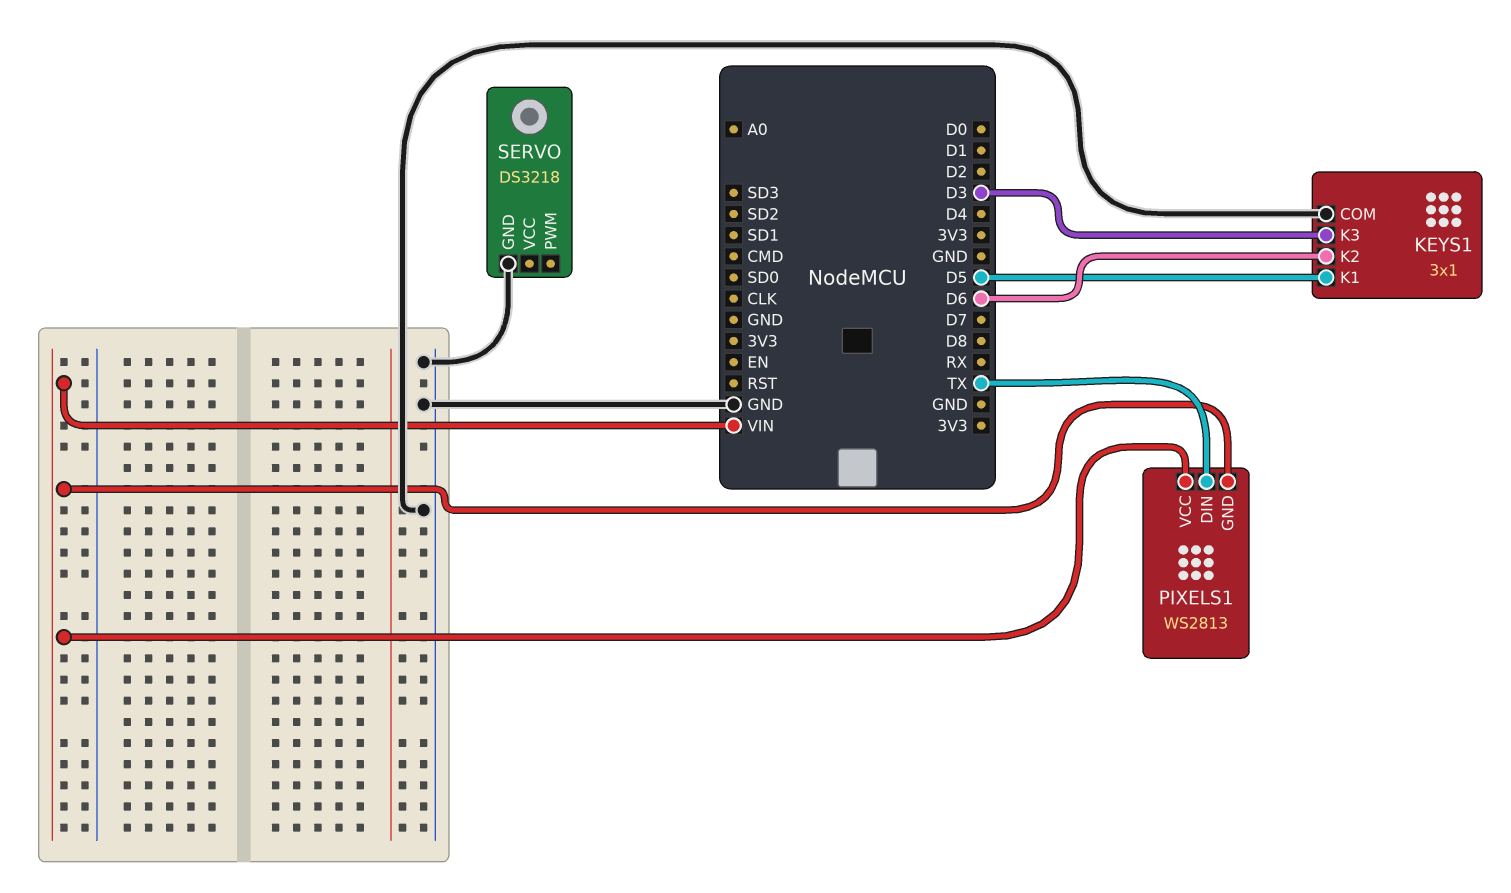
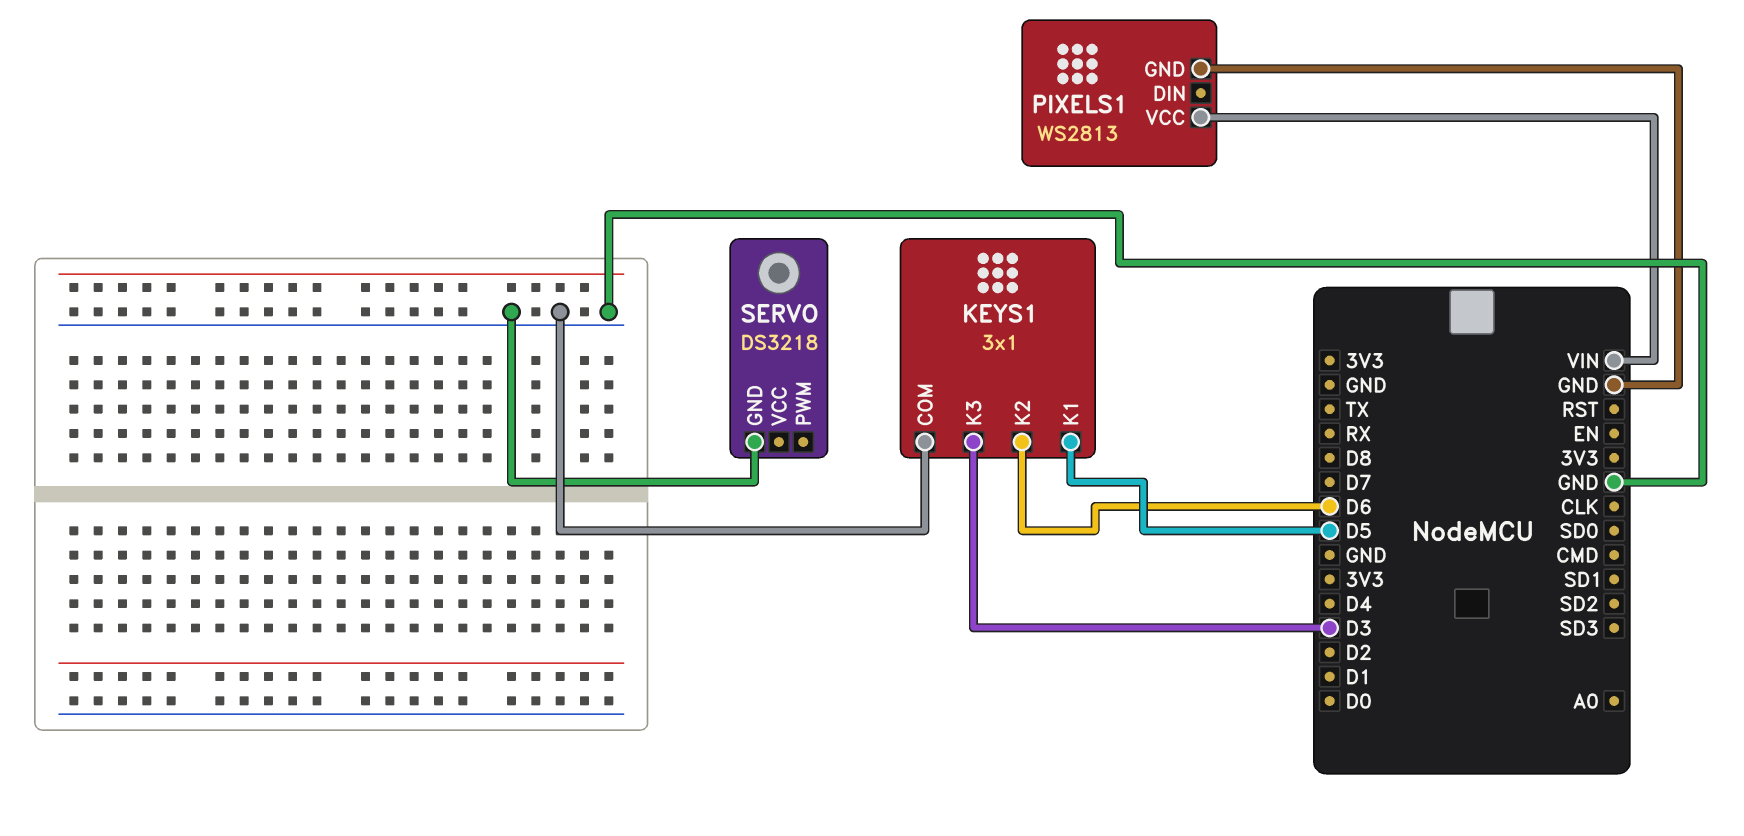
PIXELS1 pin DIN: TX -> none
PIXELS1 pin GND: VIN -> GND

